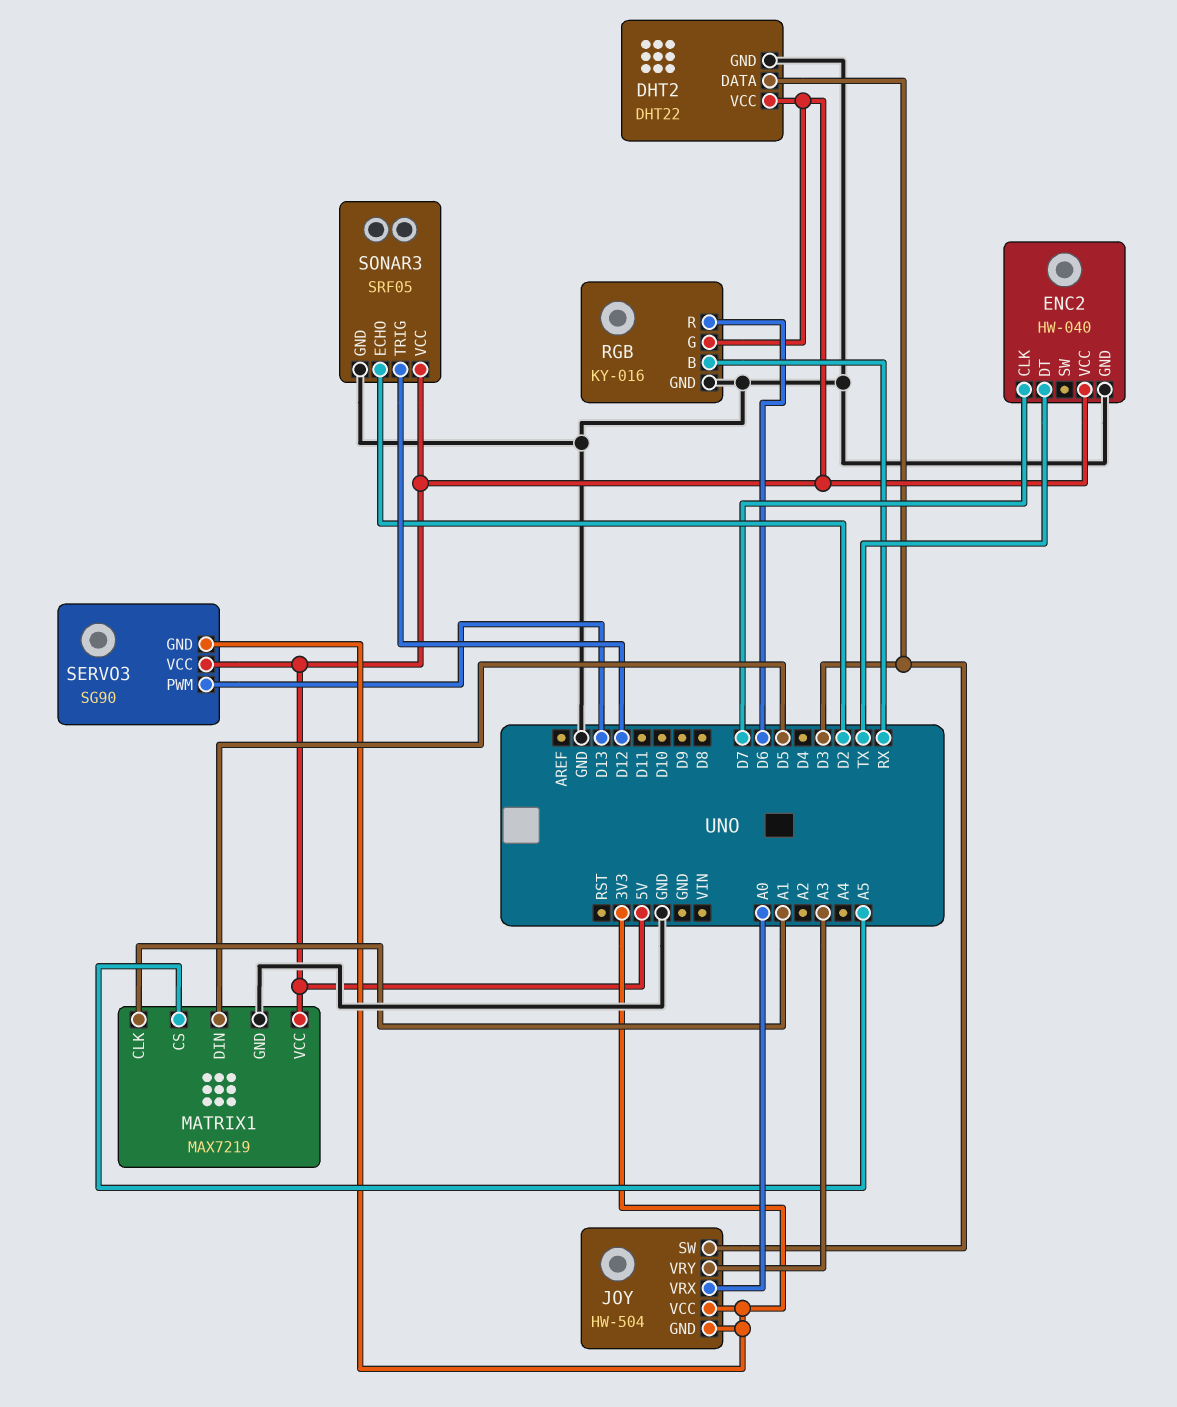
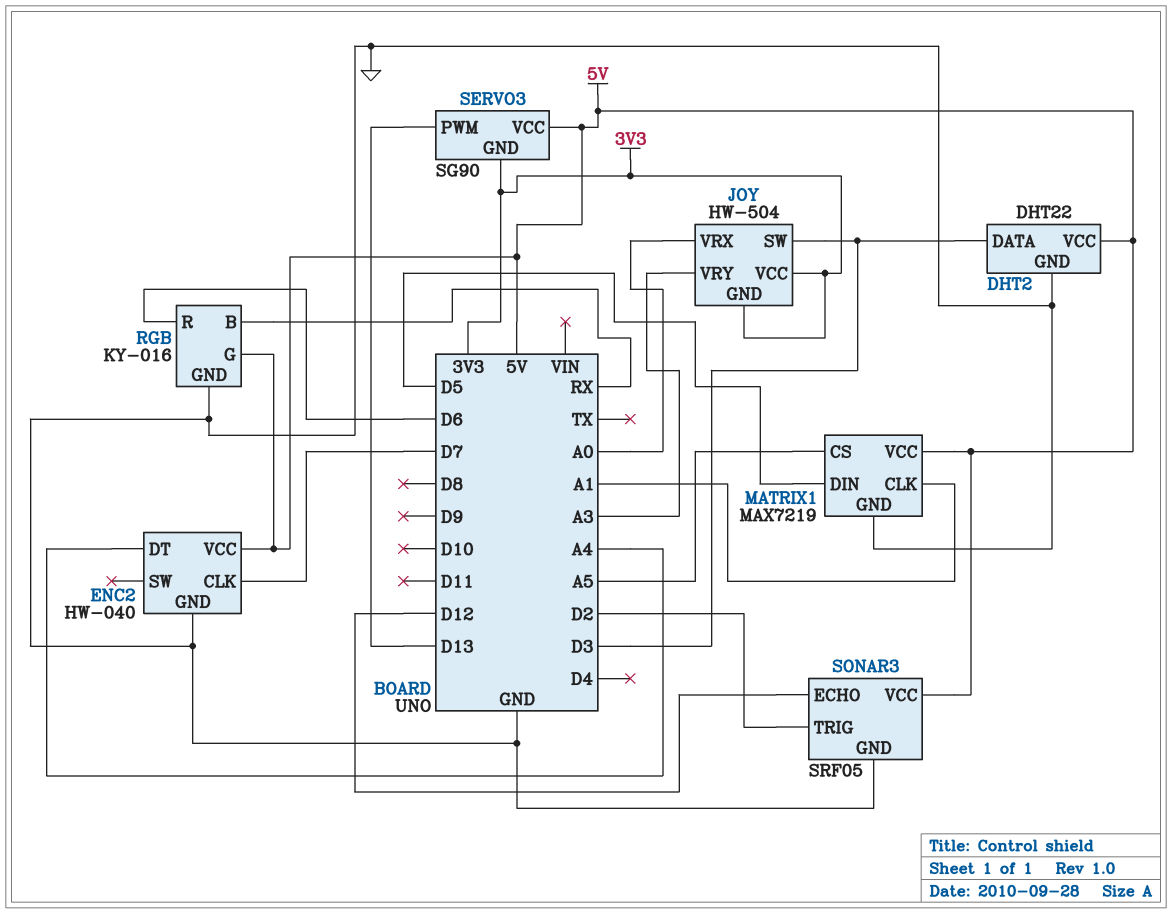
ENC2 pin DT: TX -> A4
SONAR3 pin ECHO: D2 -> D12
SONAR3 pin TRIG: D12 -> D2

